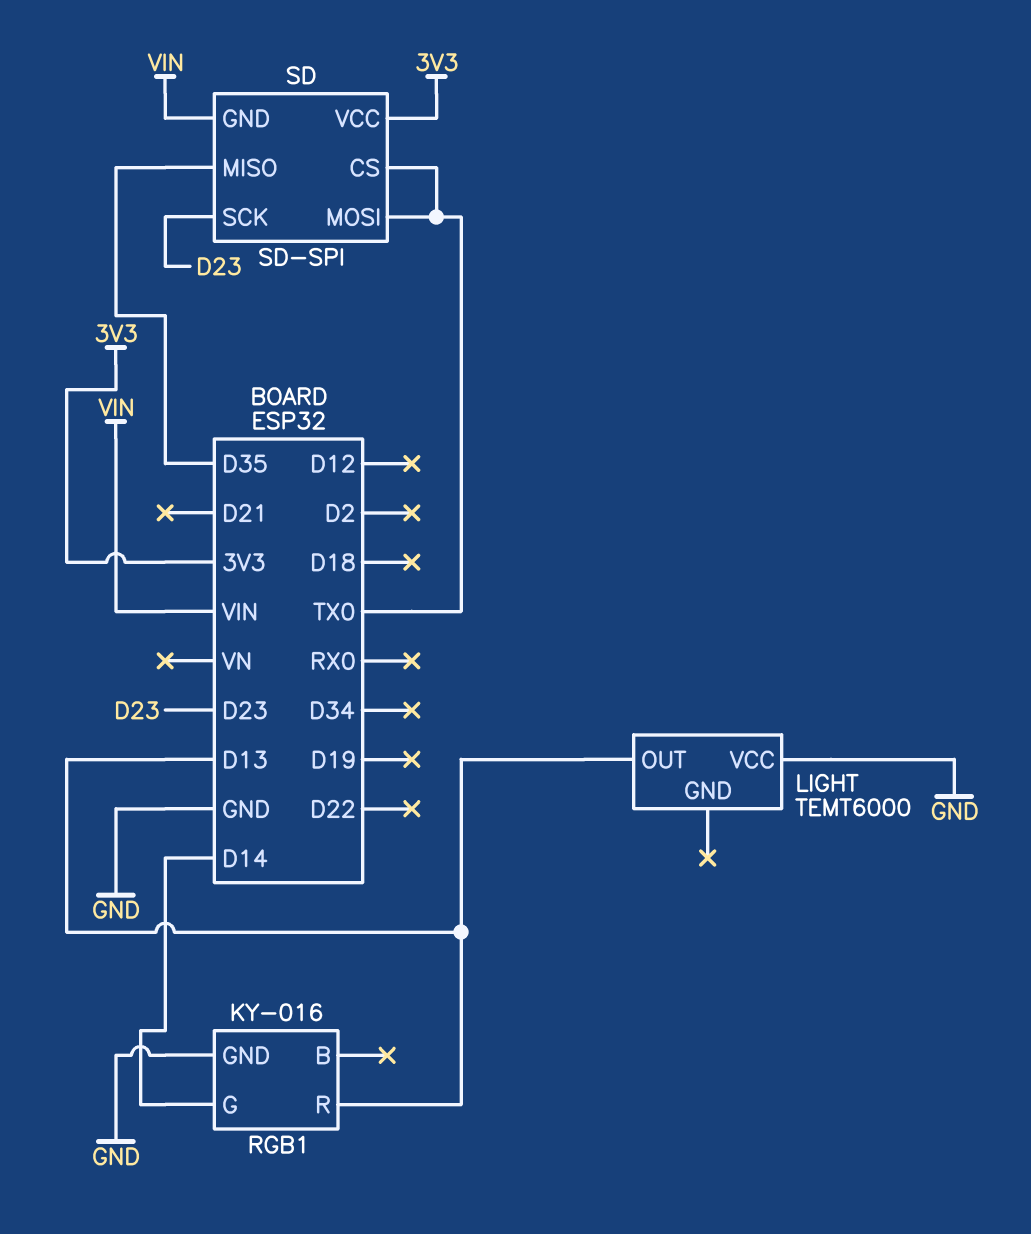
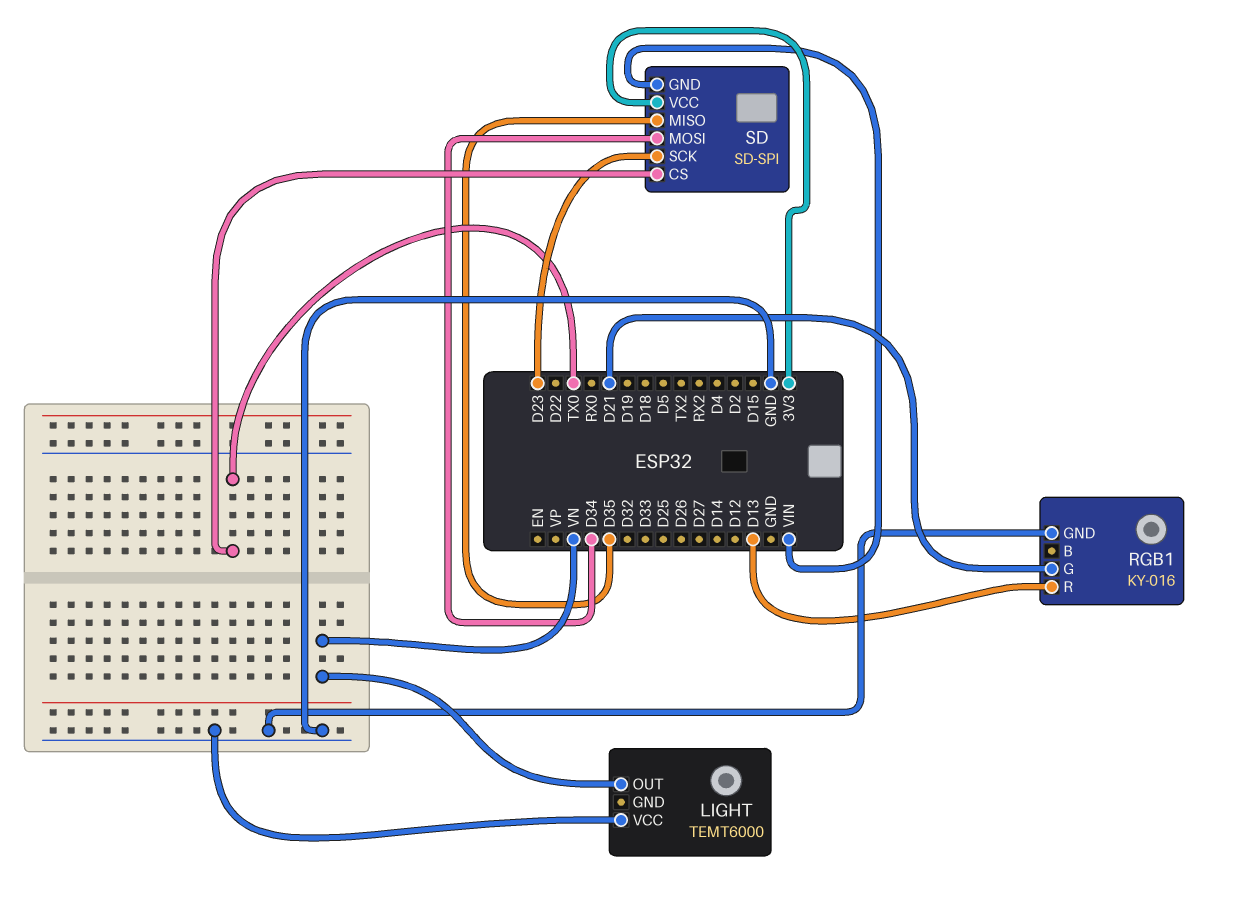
LIGHT pin OUT: D13 -> VN
RGB1 pin G: D14 -> D21
SD pin MOSI: TX0 -> D34

